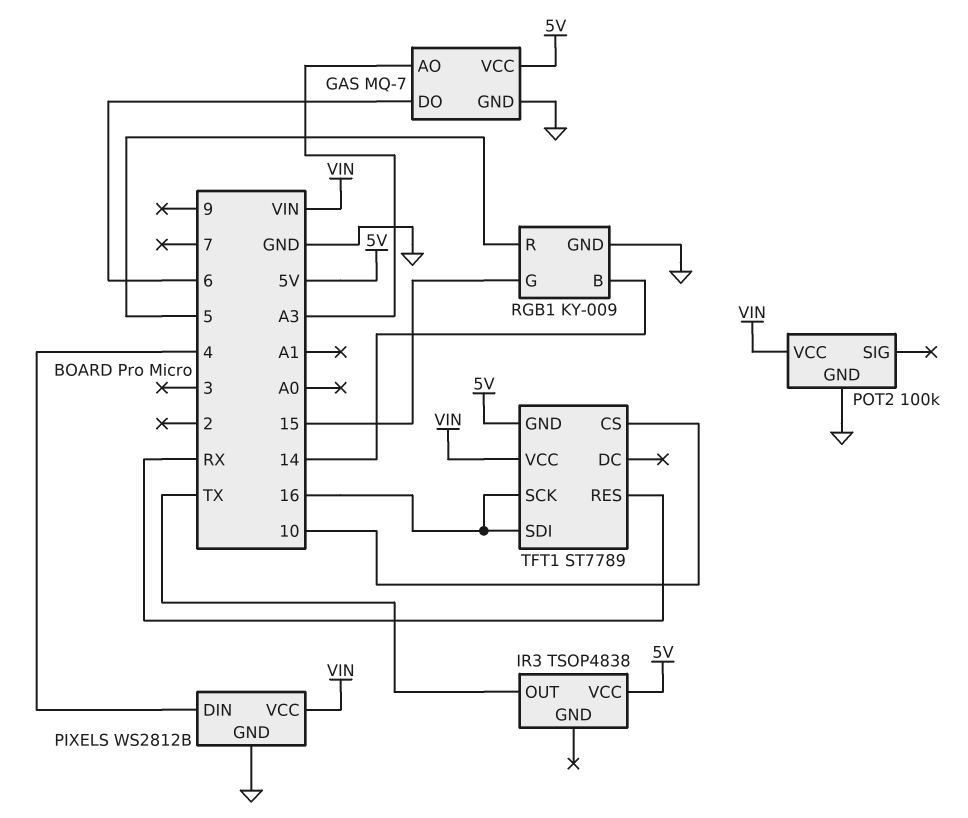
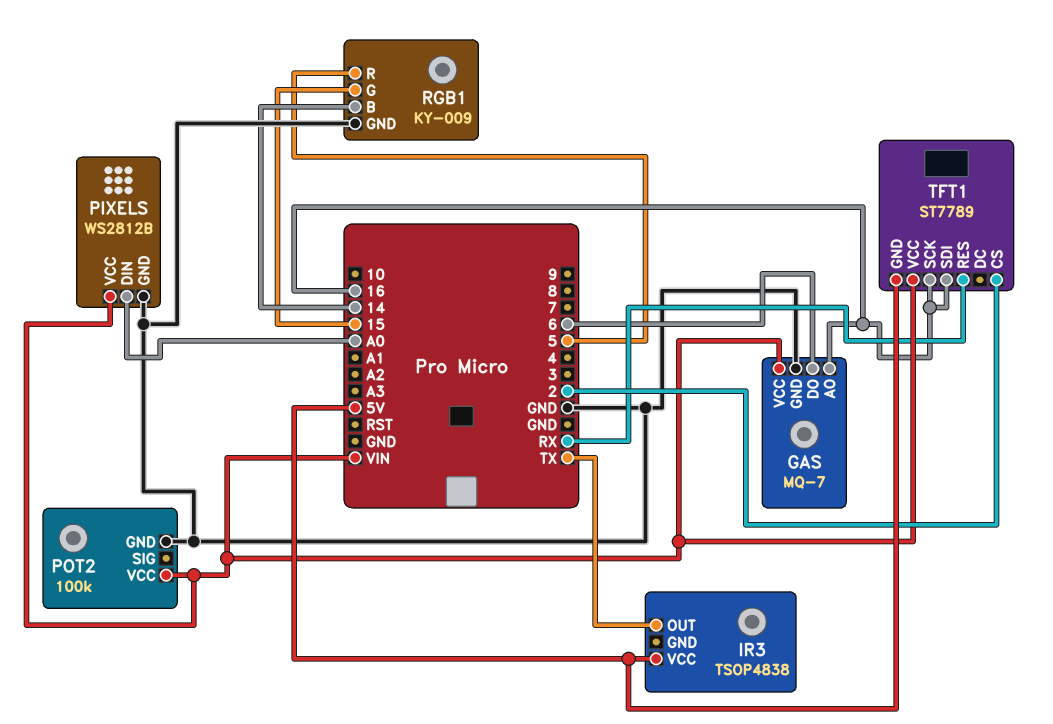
GAS pin AO: A3 -> 16
GAS pin VCC: 5V -> VIN
PIXELS pin DIN: 4 -> A0
TFT1 pin CS: 10 -> 2

